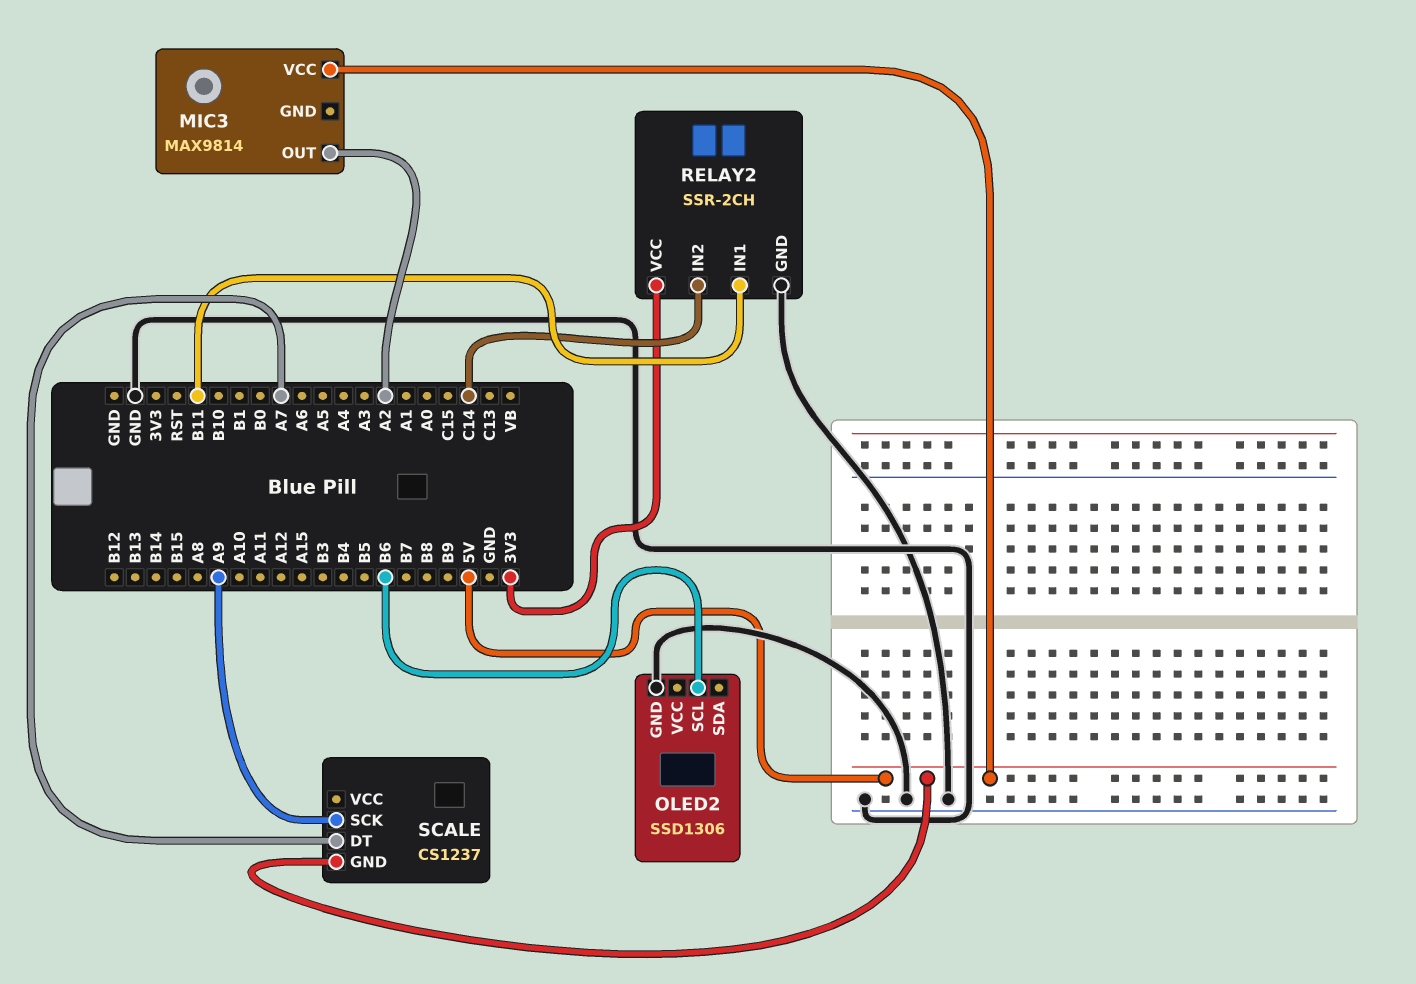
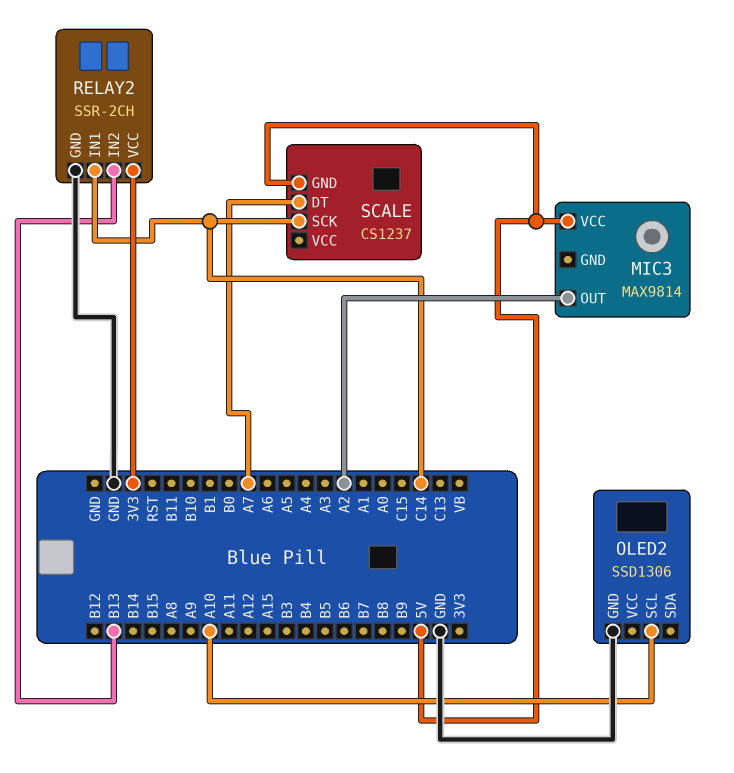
OLED2 pin SCL: B6 -> A10
RELAY2 pin IN1: B11 -> C14
RELAY2 pin IN2: C14 -> B13
SCALE pin SCK: A9 -> C14

